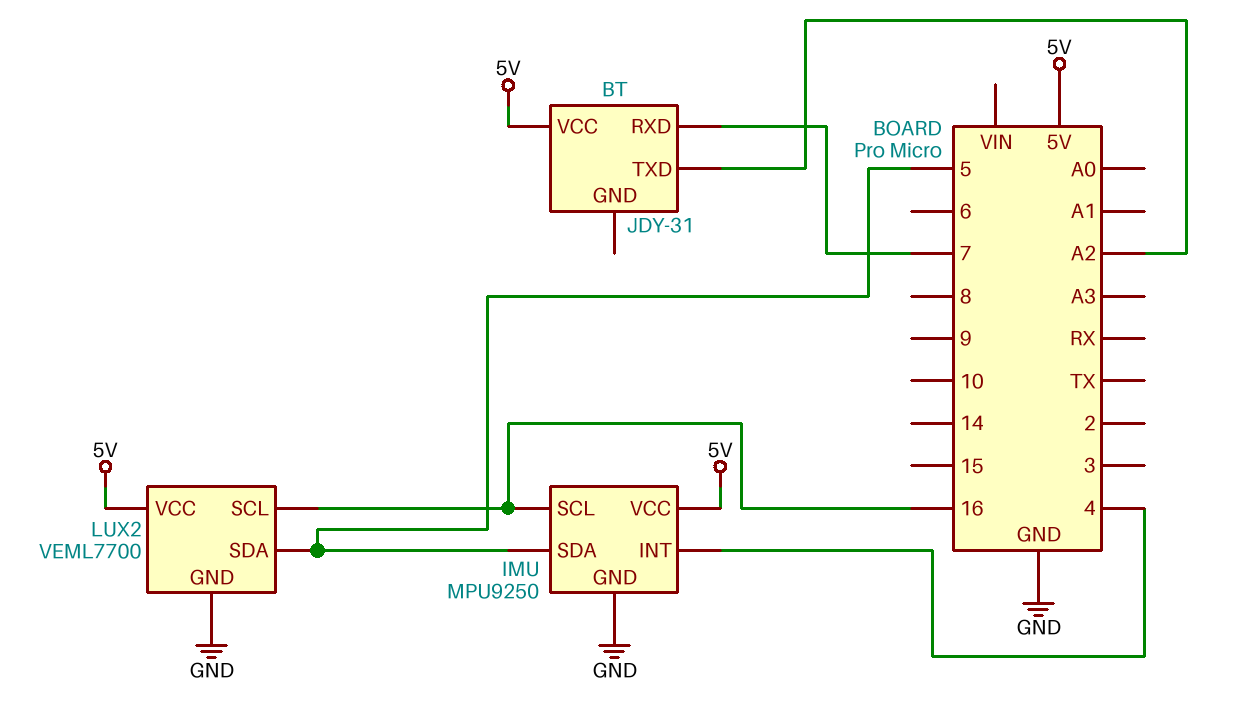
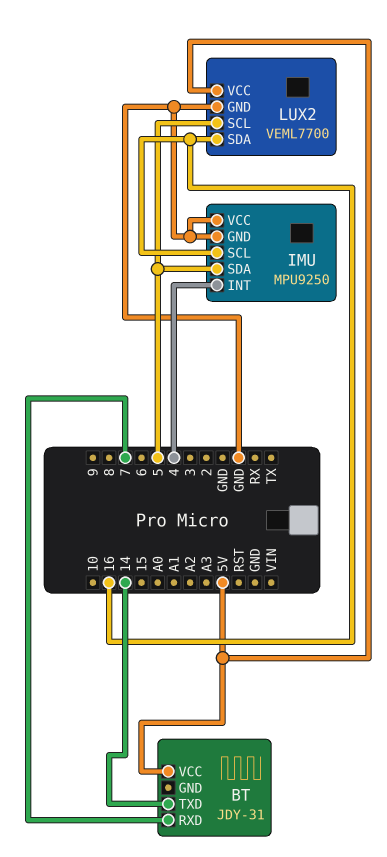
BT pin TXD: A2 -> 14
IMU pin VCC: 5V -> GND
LUX2 pin SCL: 16 -> 5
LUX2 pin SDA: 5 -> 16

